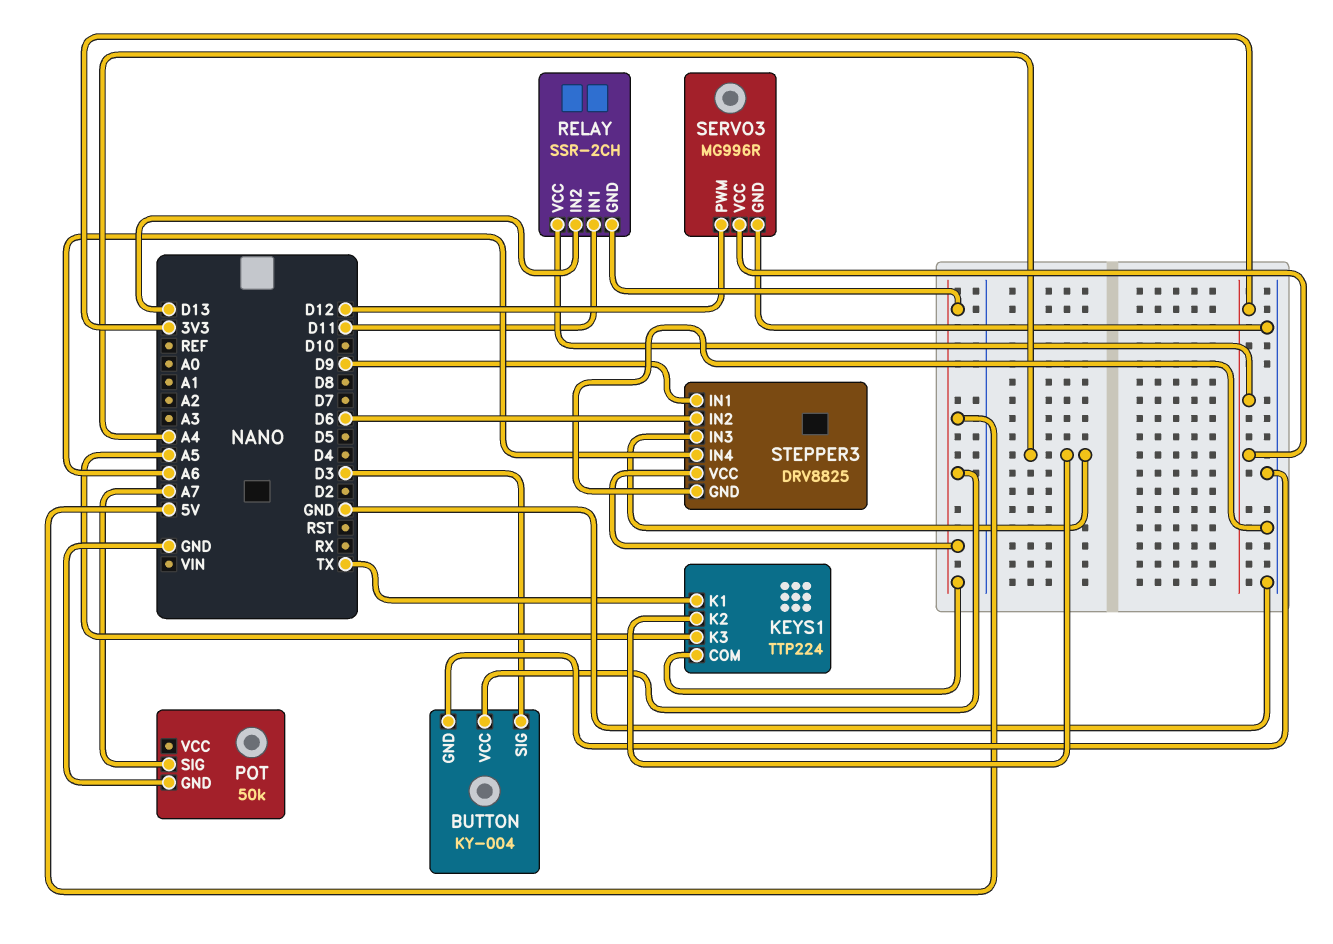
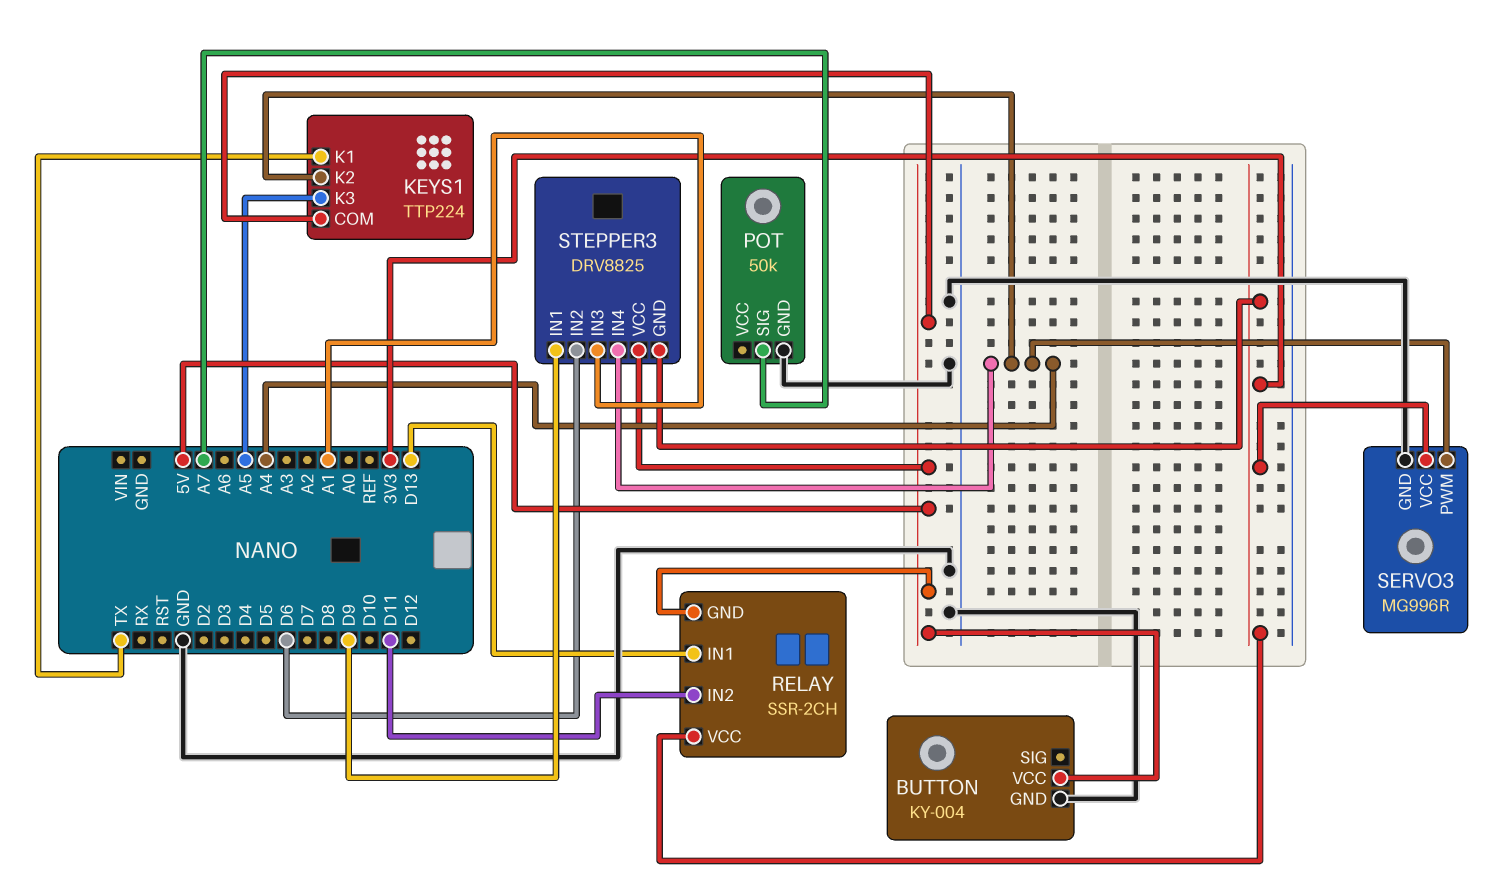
BUTTON pin SIG: D3 -> none
RELAY pin IN1: D11 -> D13
RELAY pin IN2: D13 -> D11
SERVO3 pin PWM: D12 -> A4
STEPPER3 pin GND: GND -> 3V3
STEPPER3 pin IN3: A4 -> A1
STEPPER3 pin IN4: A6 -> A4

